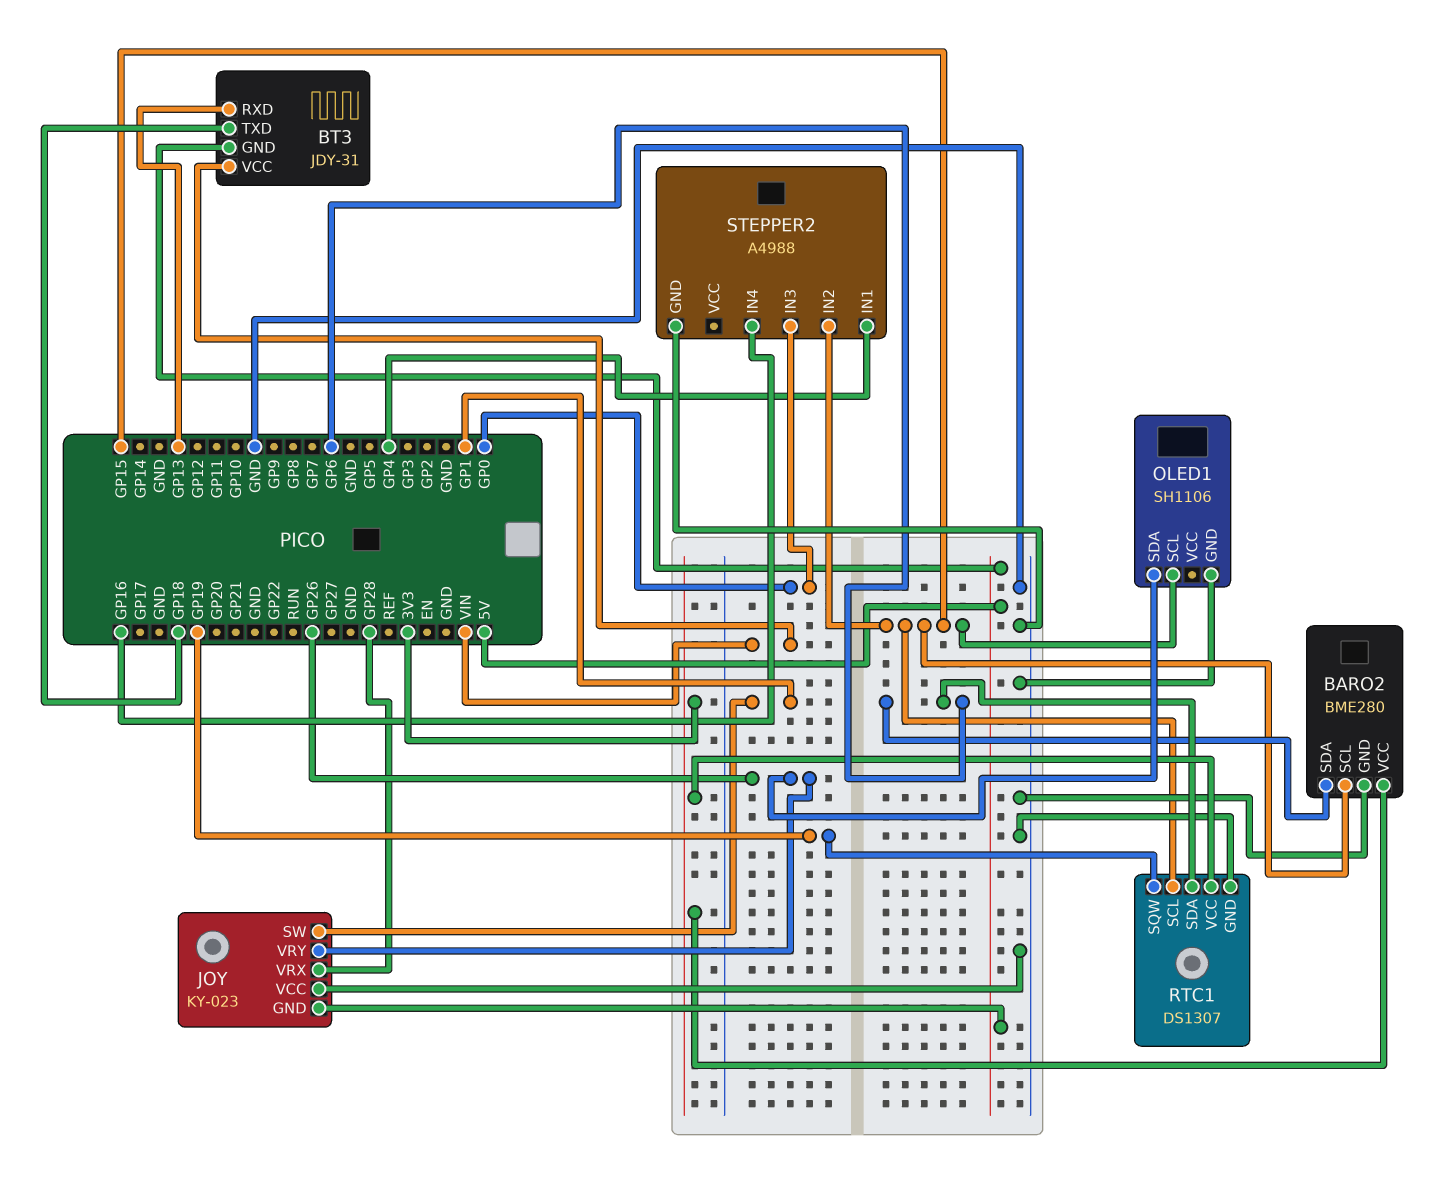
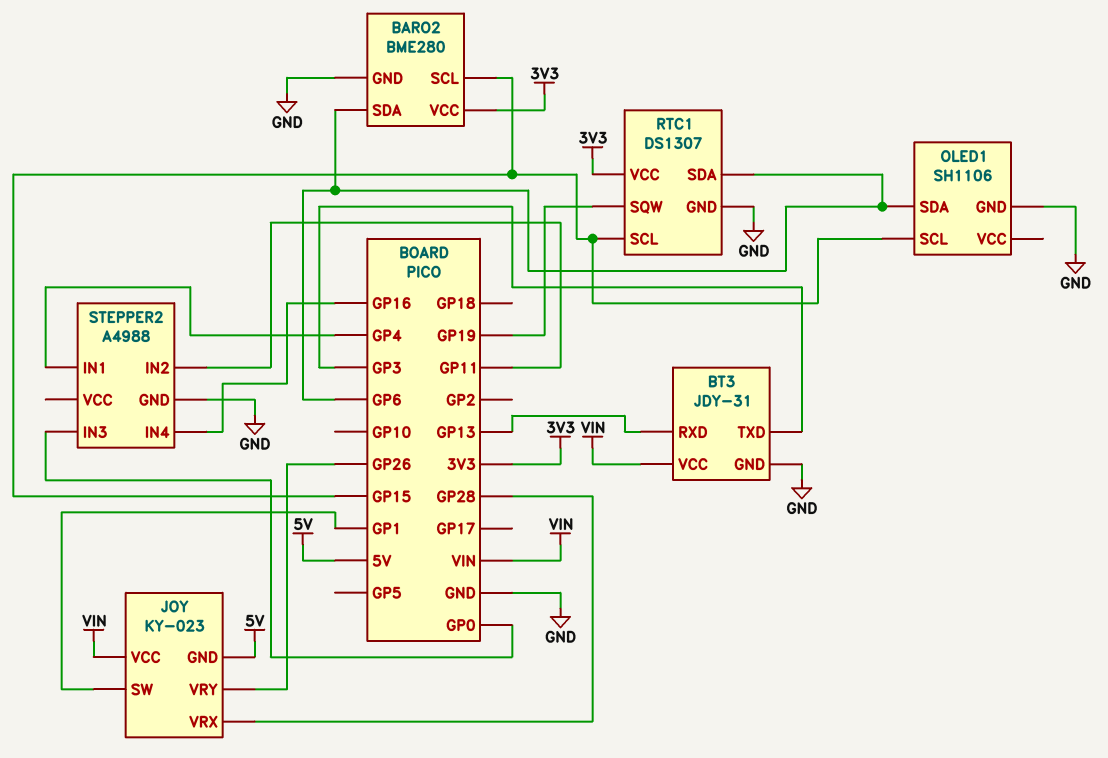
BT3 pin GND: 5V -> GND
BT3 pin TXD: GP18 -> GP3
JOY pin VCC: GND -> VIN
OLED1 pin SDA: GP26 -> GP6
STEPPER2 pin IN2: GP15 -> GP11

